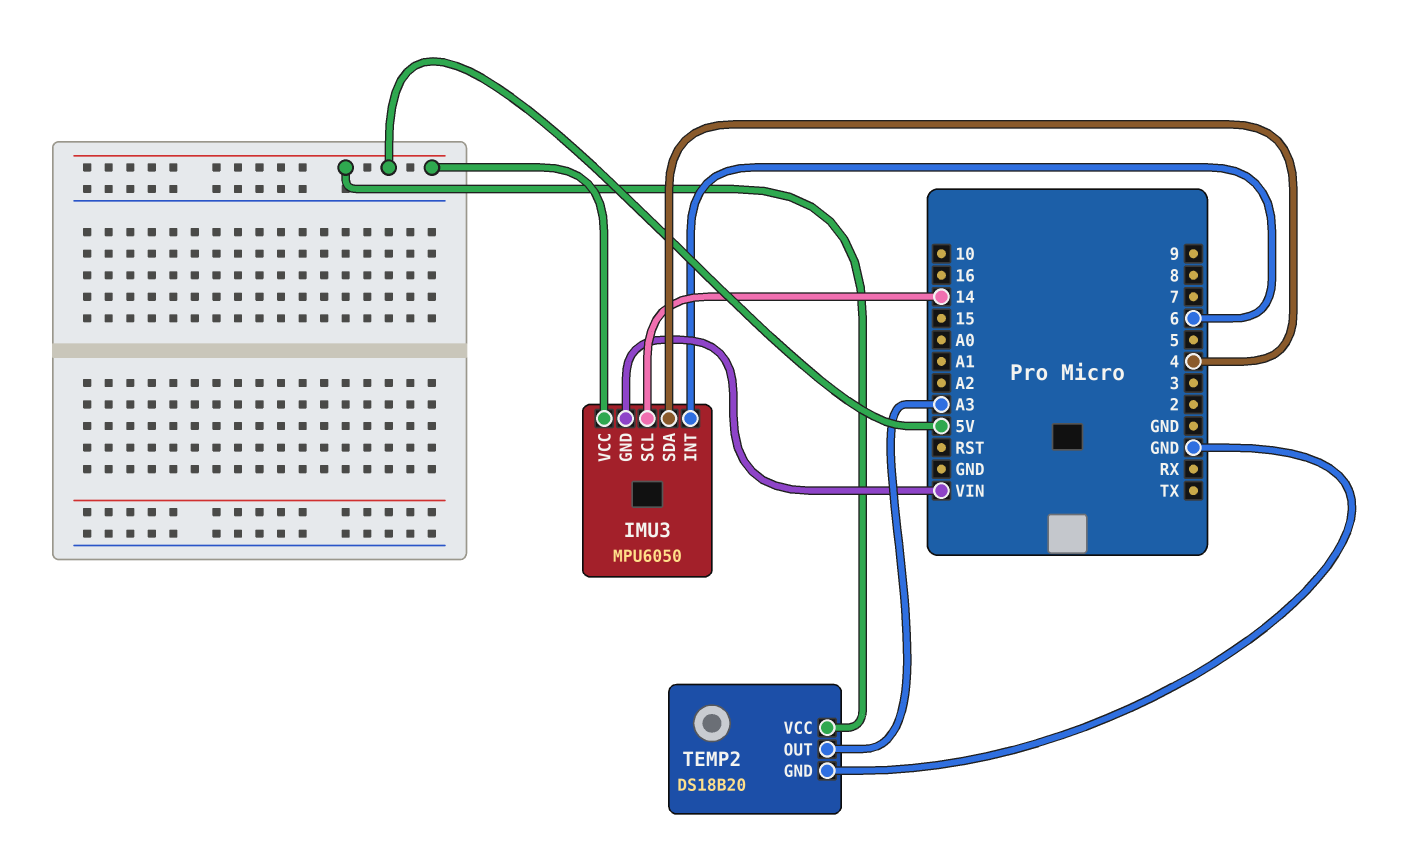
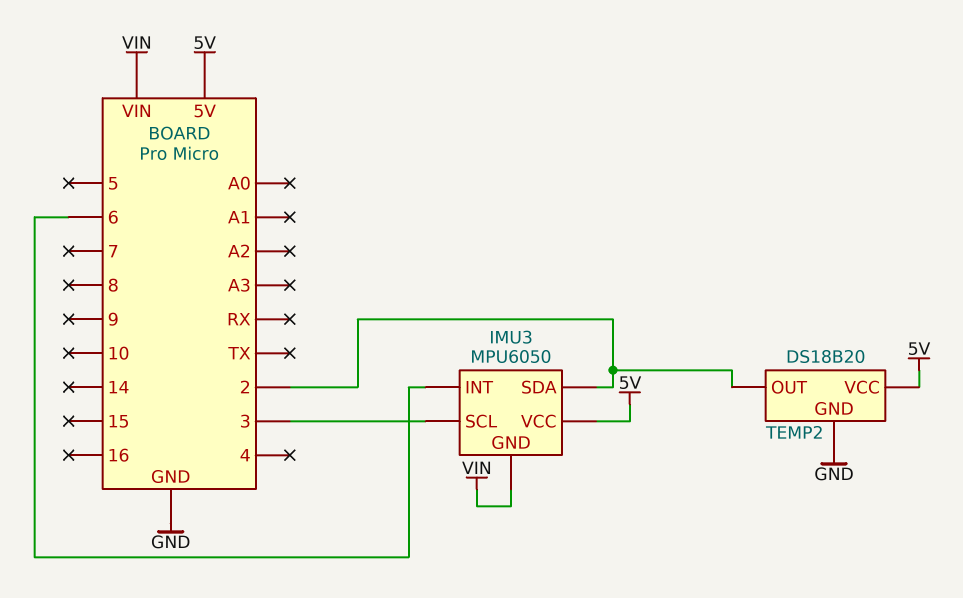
IMU3 pin SCL: 14 -> 3
IMU3 pin SDA: 4 -> 2
TEMP2 pin OUT: A3 -> 2

